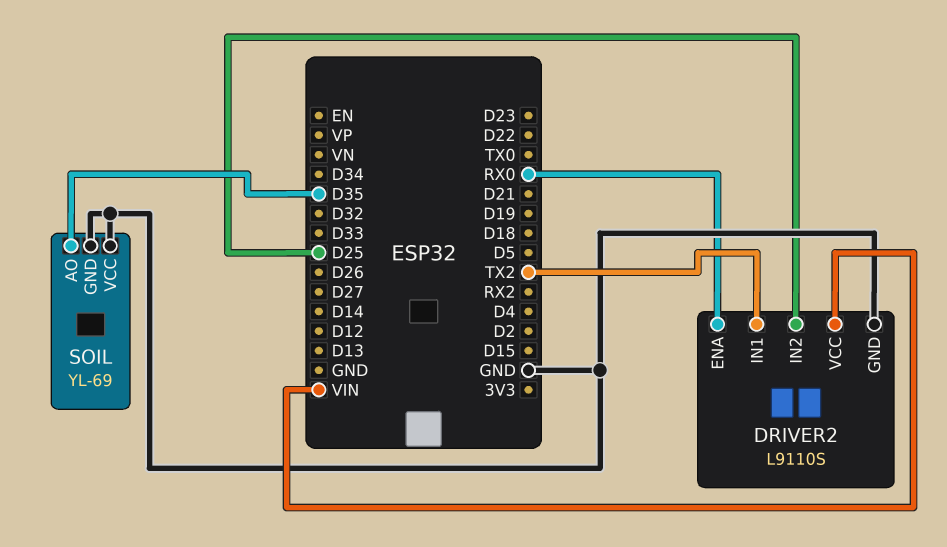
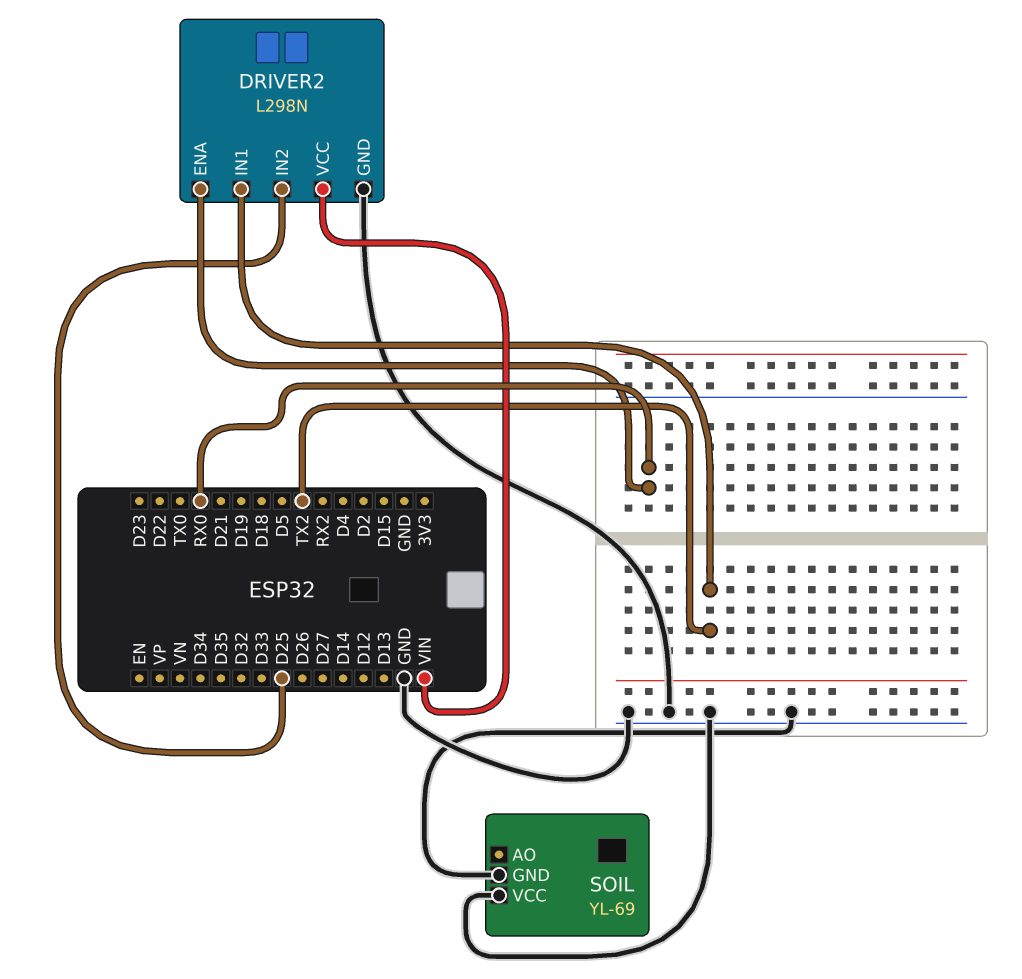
DRIVER2: L9110S -> L298N
SOIL pin AO: D35 -> none

